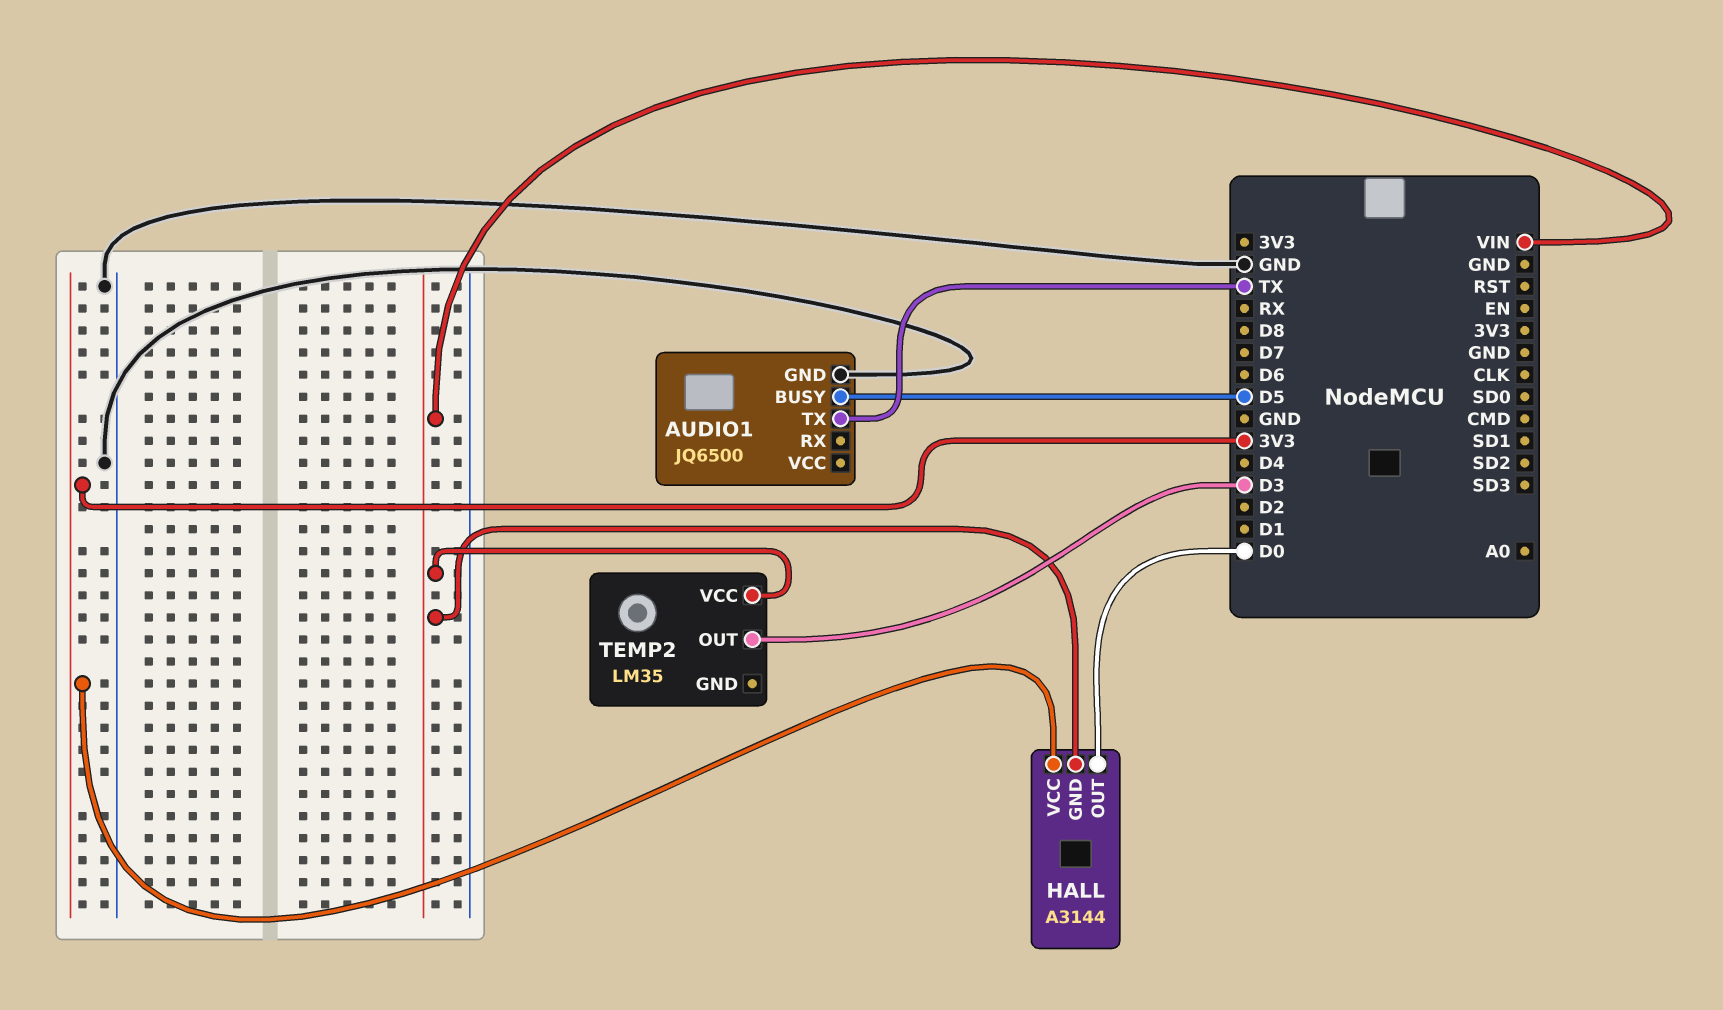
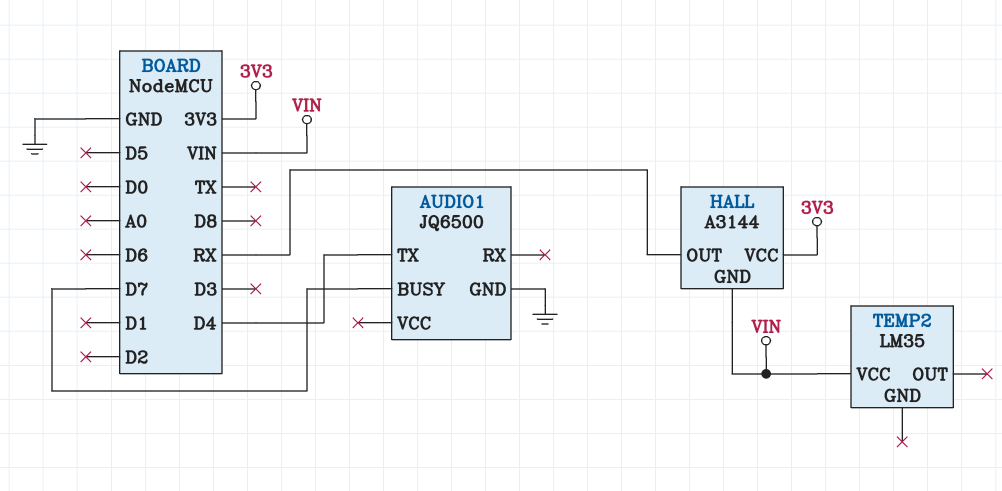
AUDIO1 pin BUSY: D5 -> D7
AUDIO1 pin TX: TX -> D4
HALL pin OUT: D0 -> RX
TEMP2 pin OUT: D3 -> none

